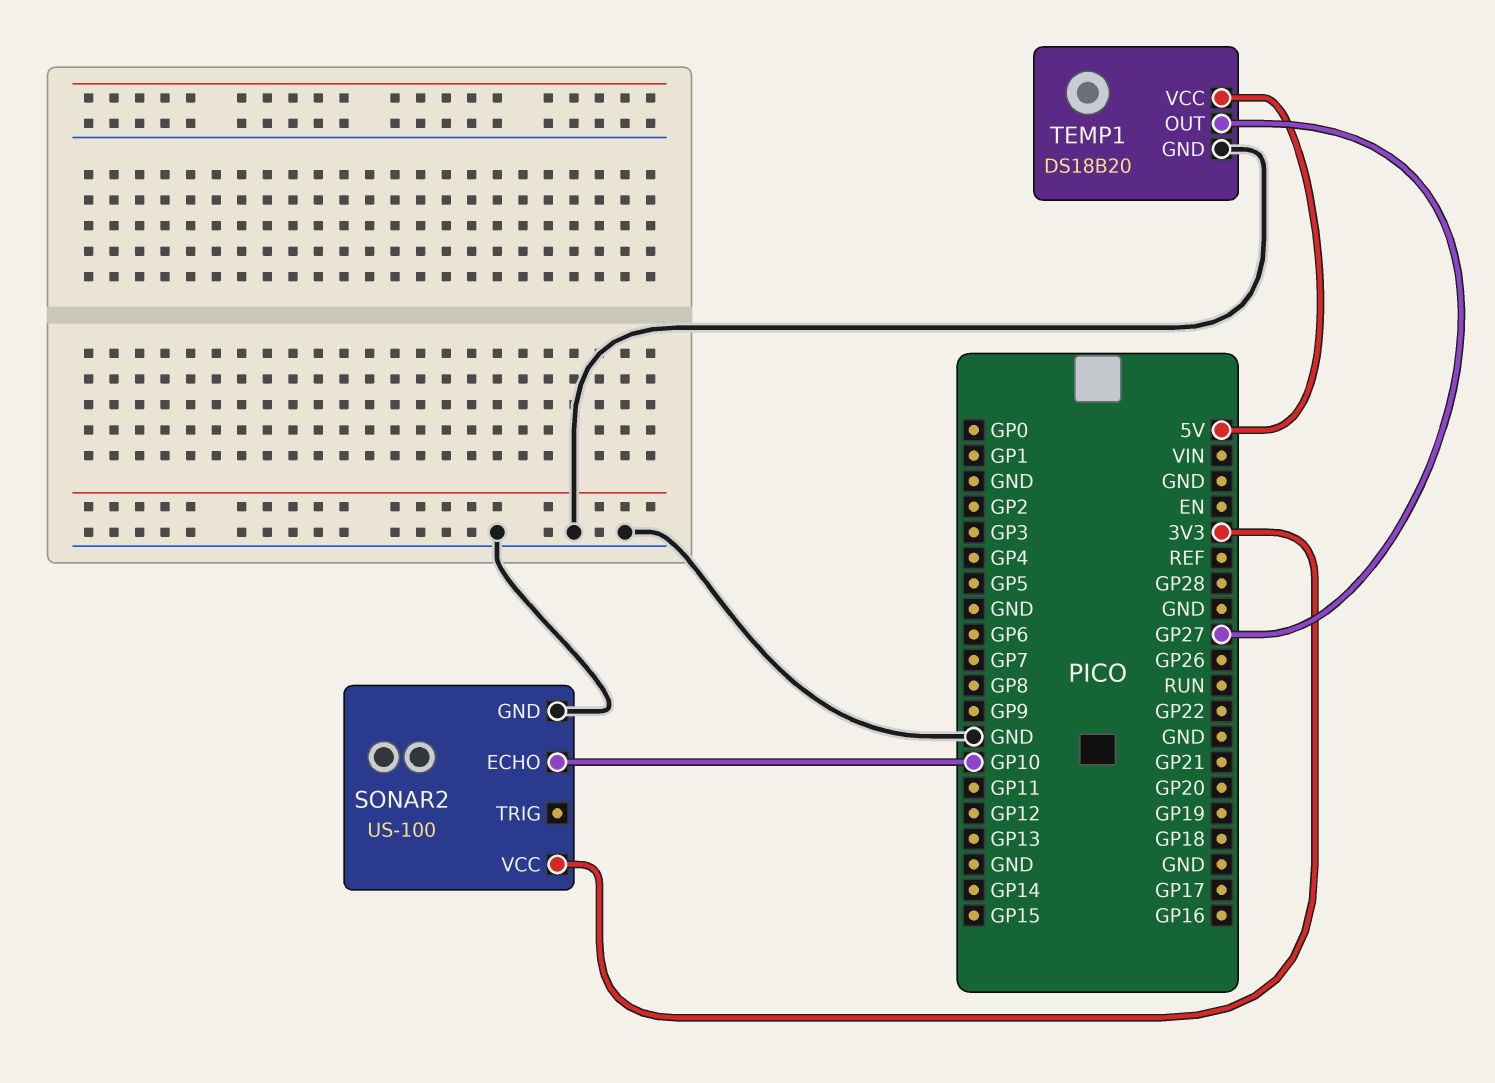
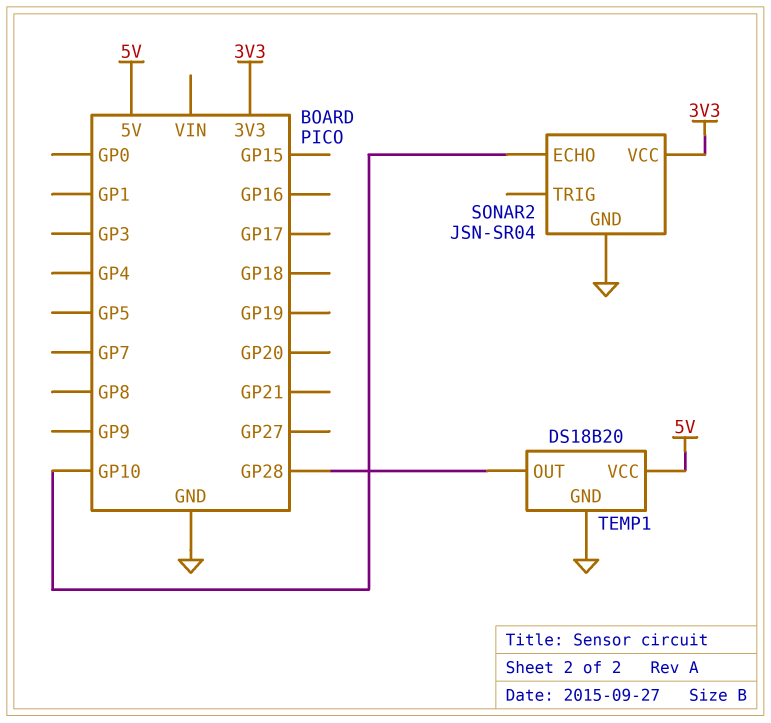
SONAR2: US-100 -> JSN-SR04
TEMP1 pin OUT: GP27 -> GP28

